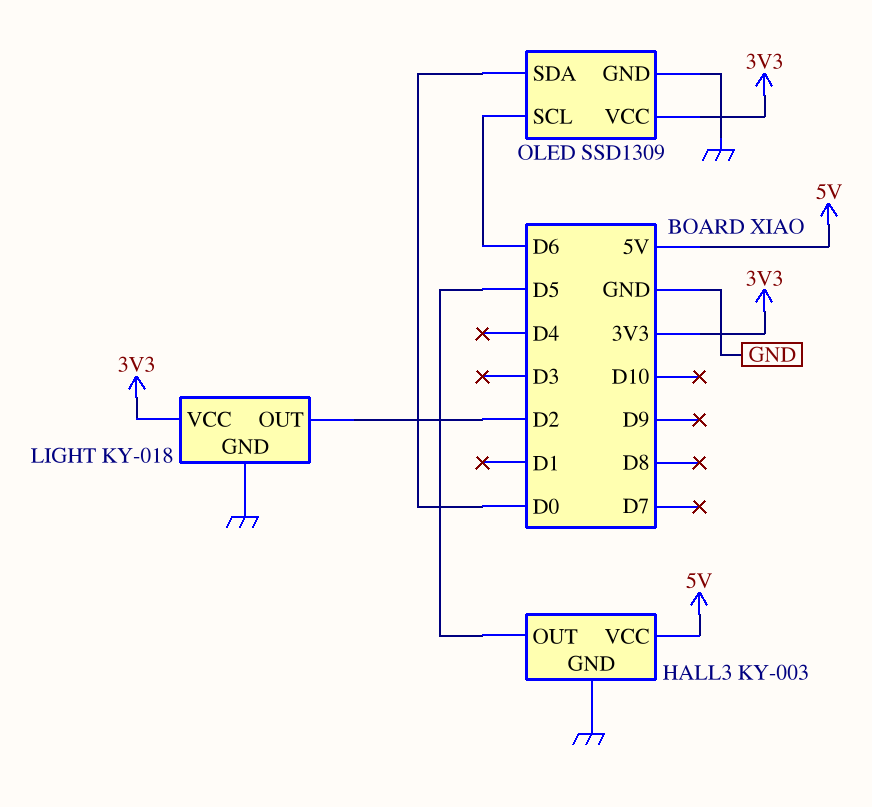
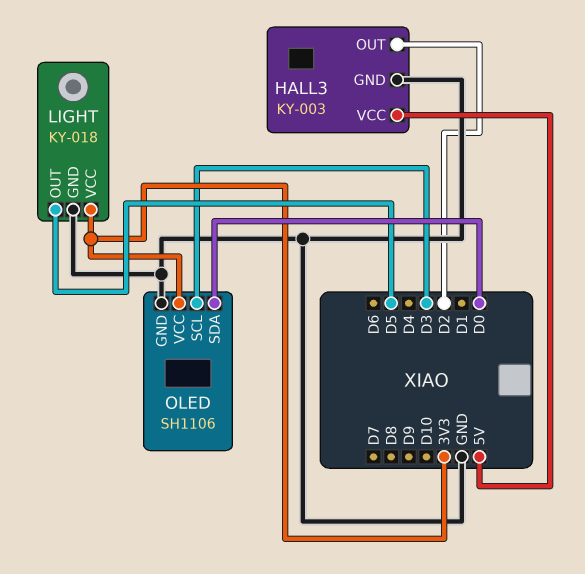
HALL3 pin OUT: D5 -> D2
LIGHT pin OUT: D2 -> D5
OLED: SSD1309 -> SH1106
OLED pin SCL: D6 -> D3

